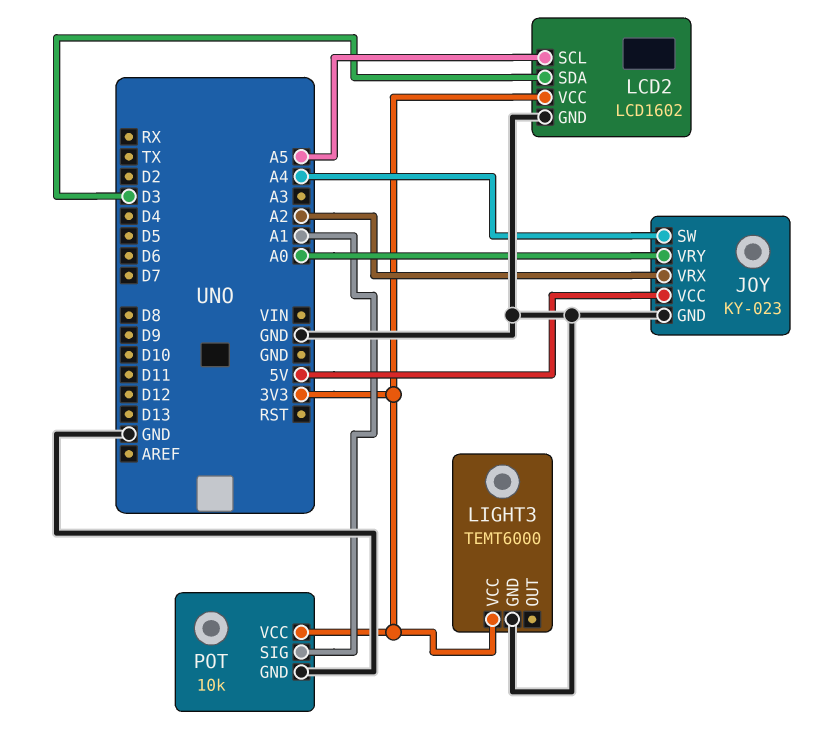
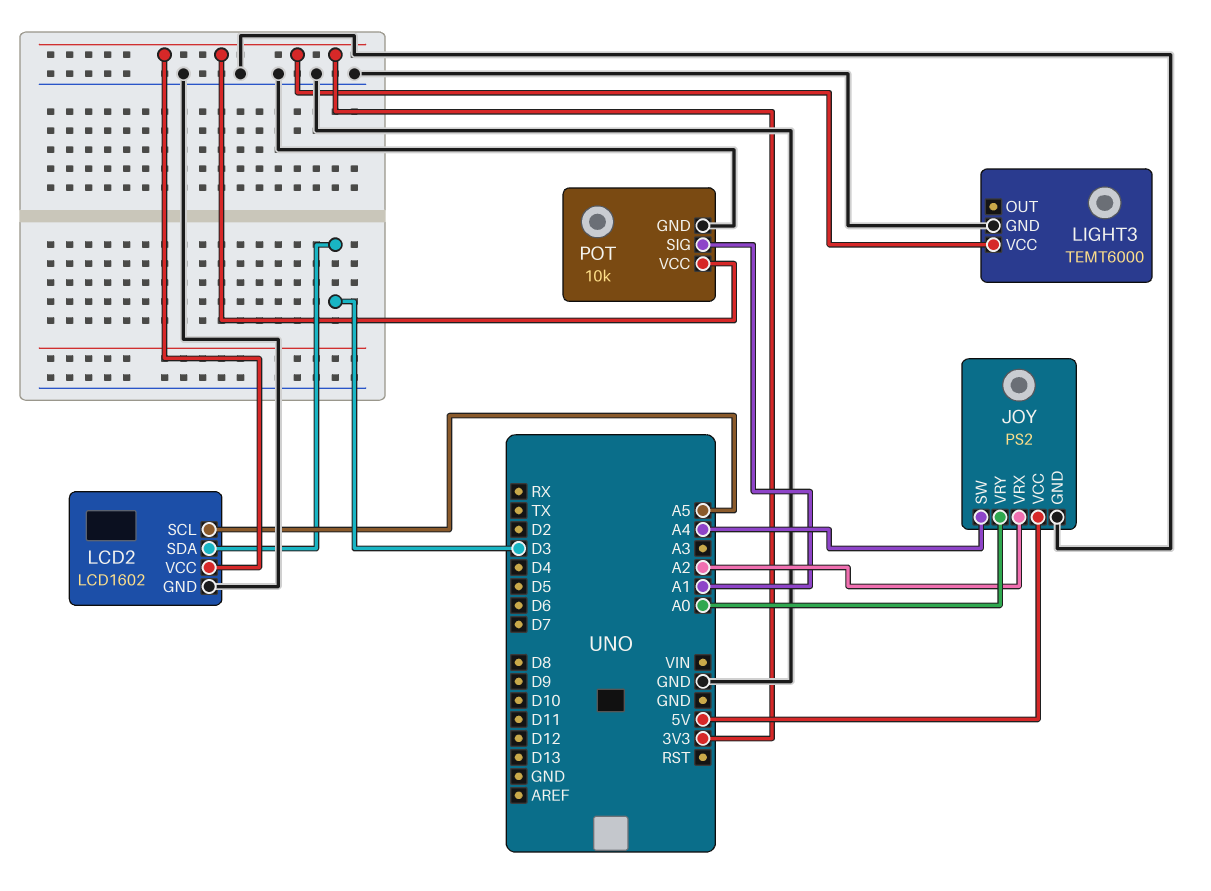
JOY: KY-023 -> PS2

